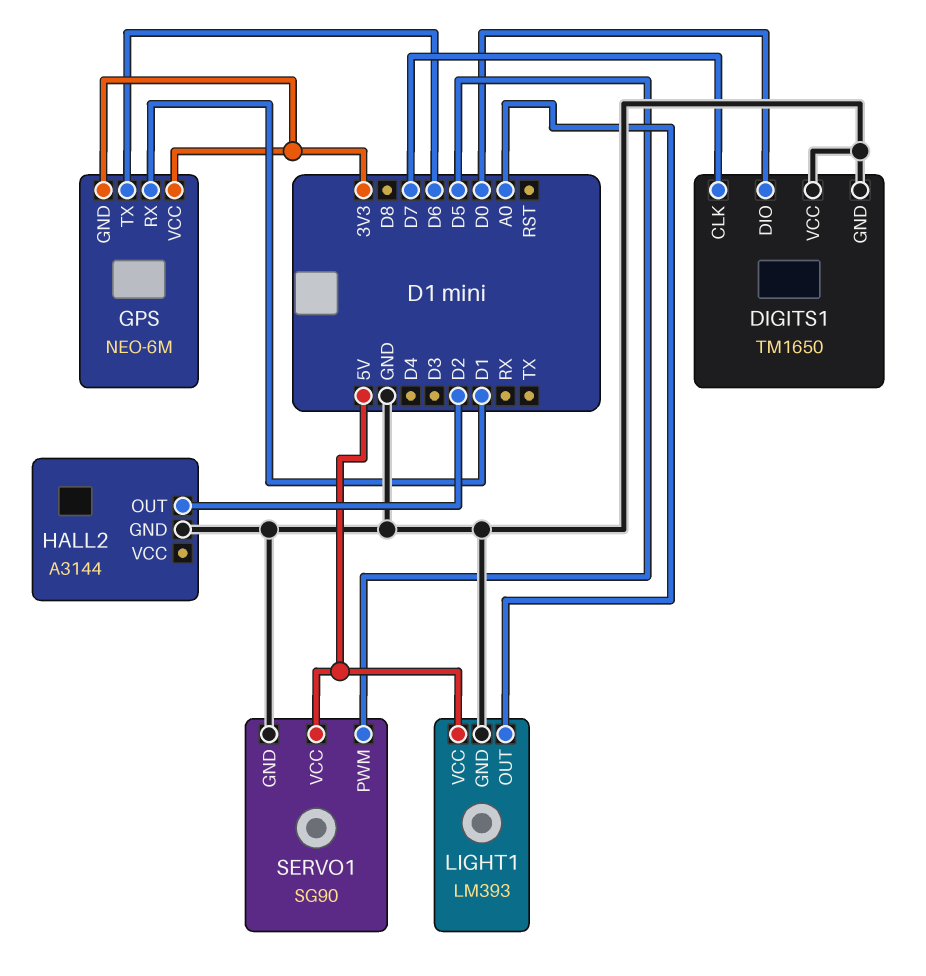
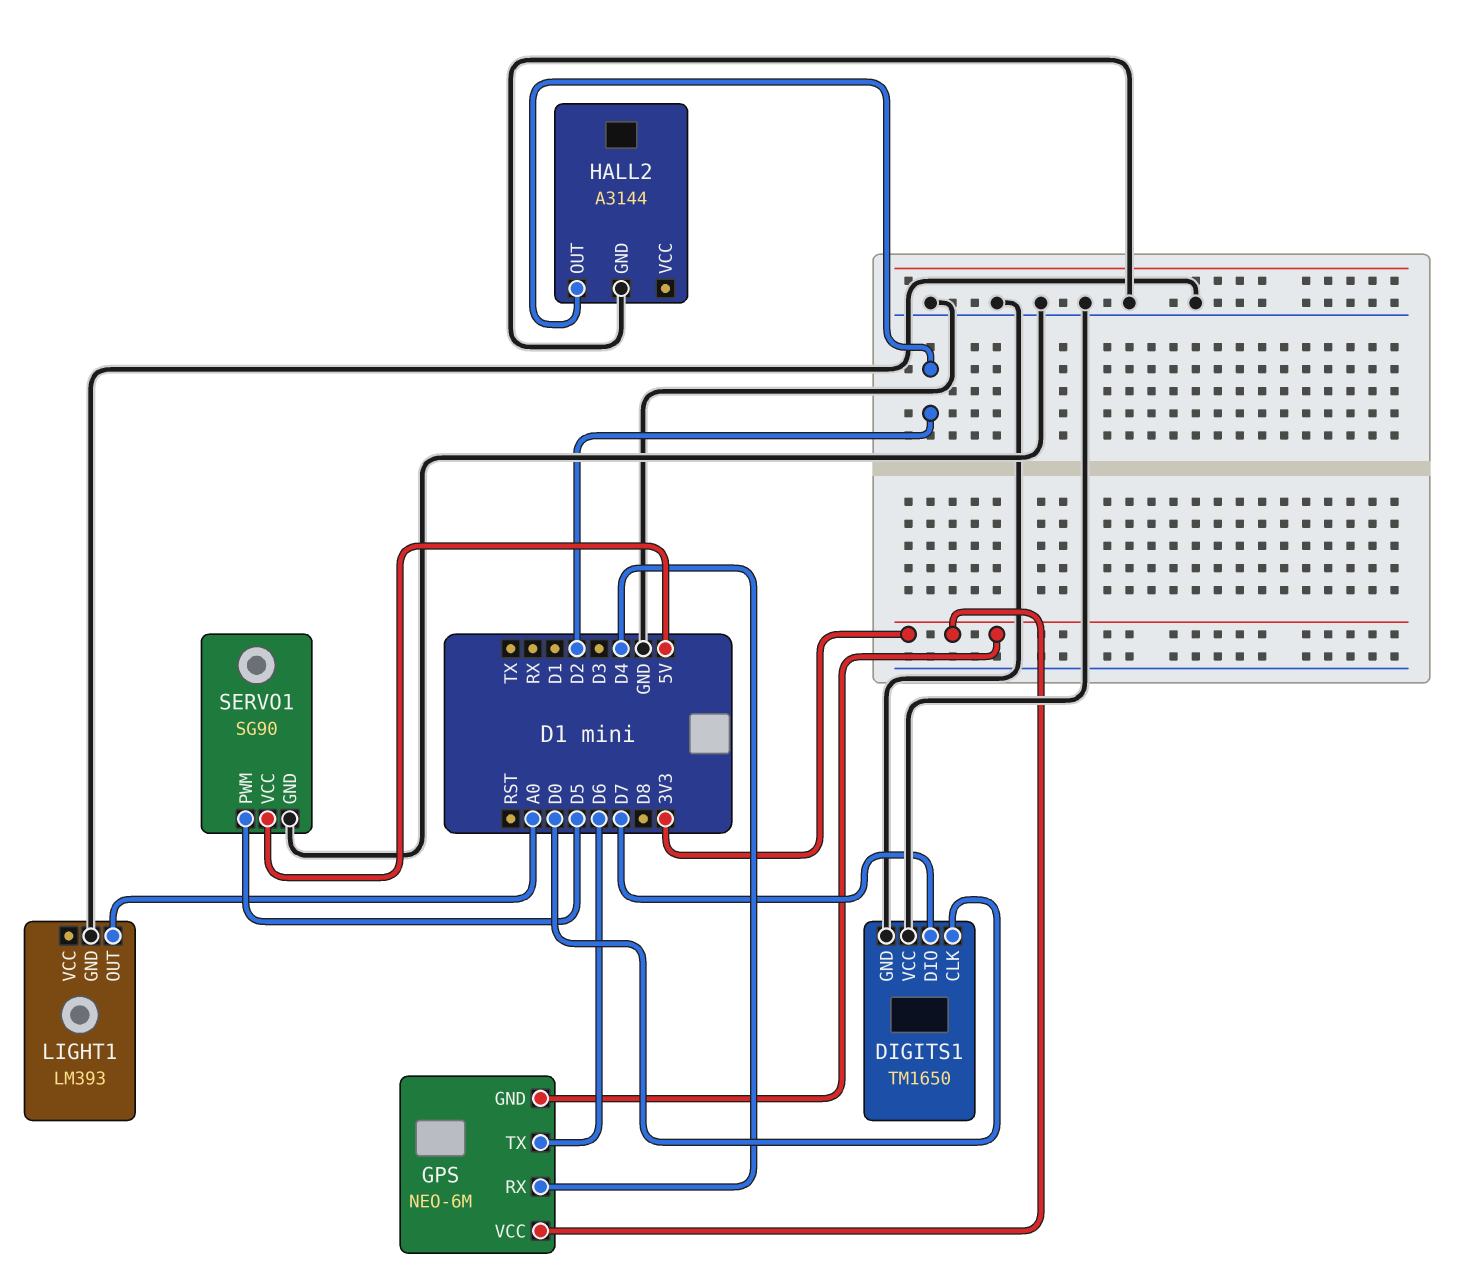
DIGITS1 pin CLK: D7 -> D0
DIGITS1 pin DIO: D0 -> D7
GPS pin RX: D1 -> D4
LIGHT1 pin VCC: 5V -> none

